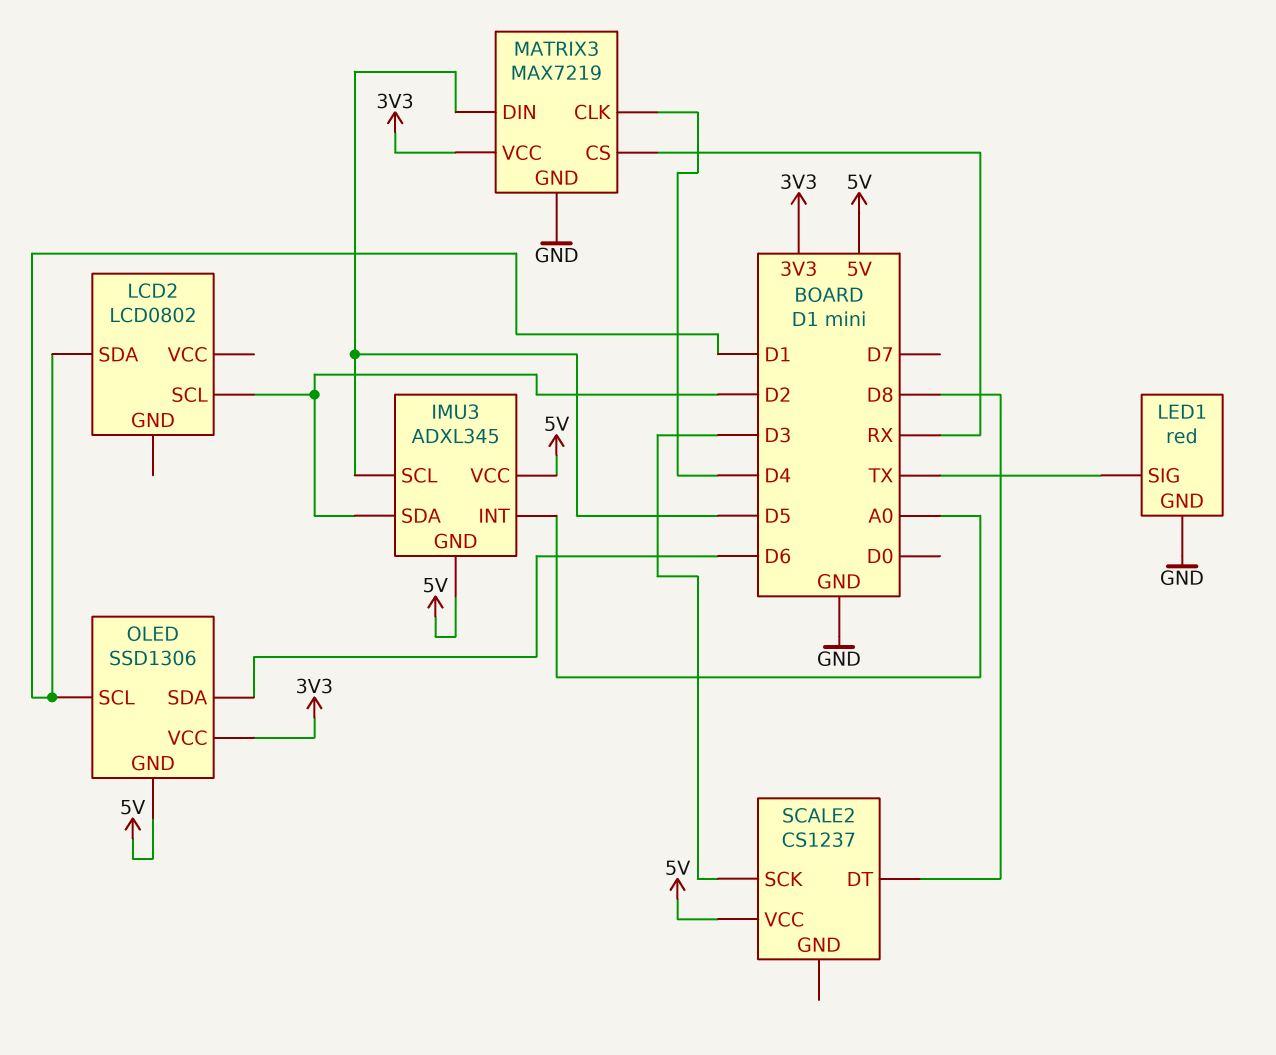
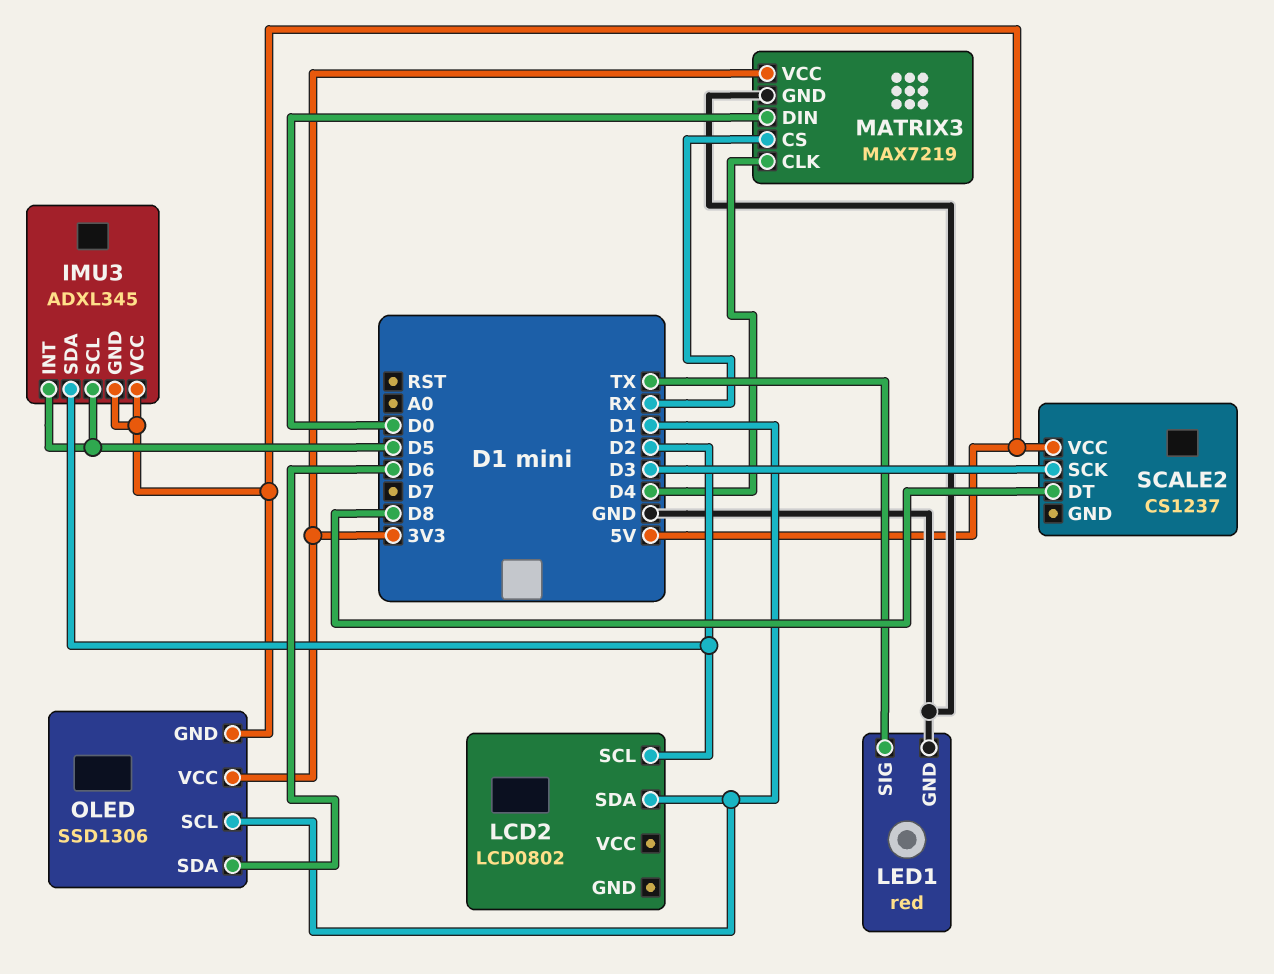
IMU3 pin INT: A0 -> D5
MATRIX3 pin DIN: D5 -> D0

